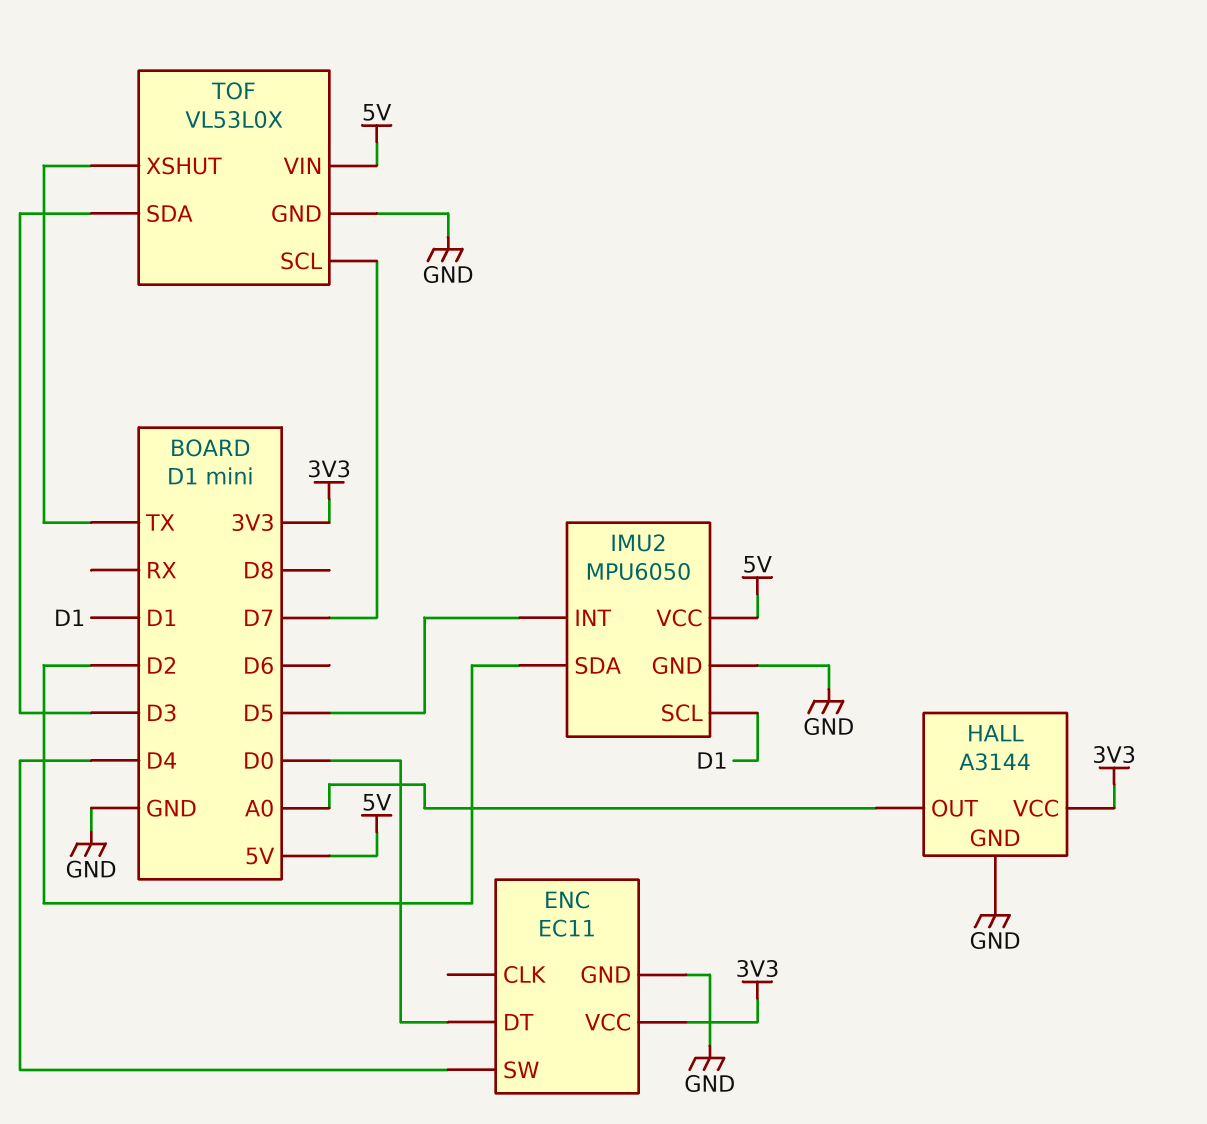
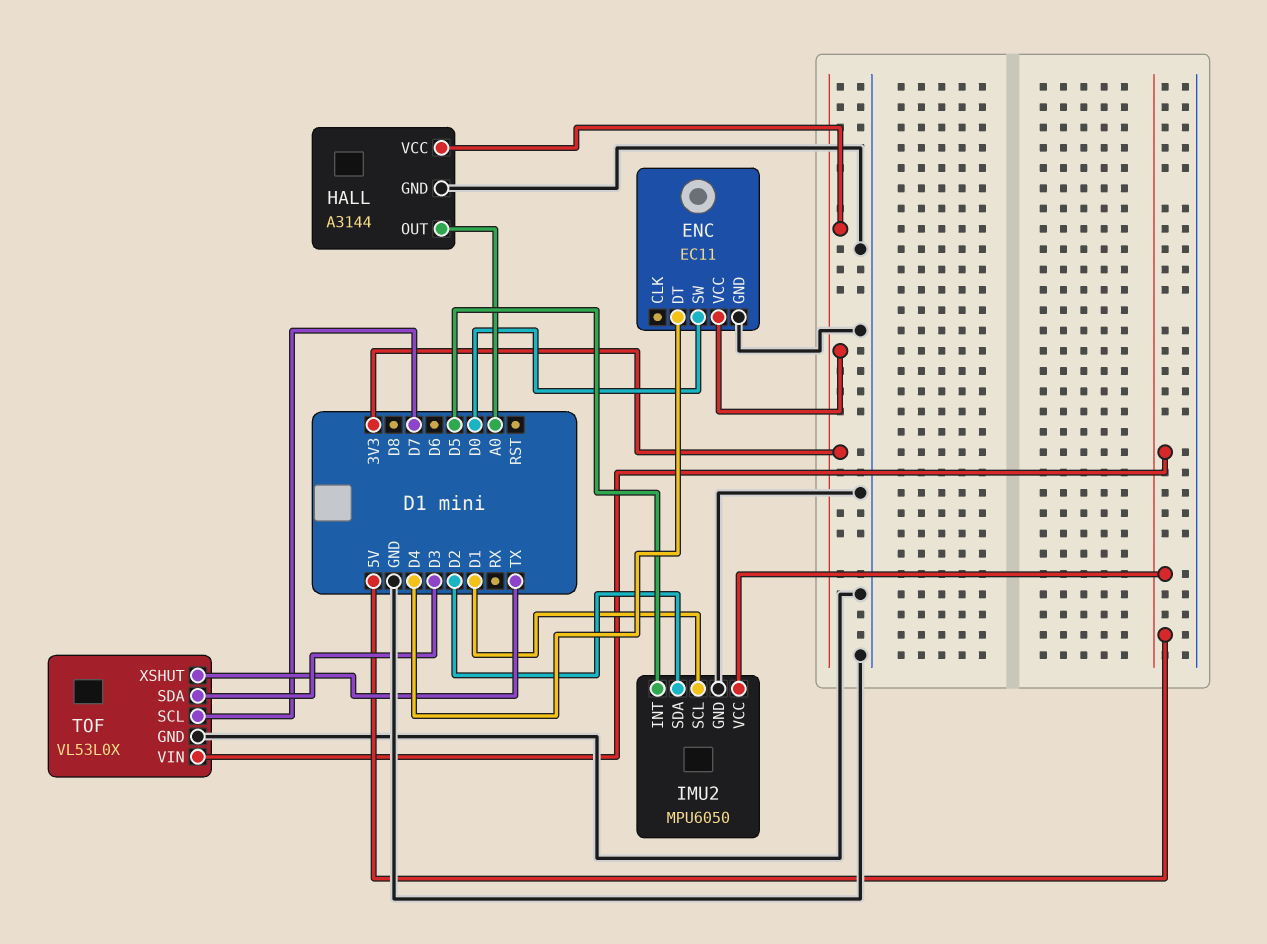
ENC pin DT: D0 -> D4
ENC pin SW: D4 -> D0

